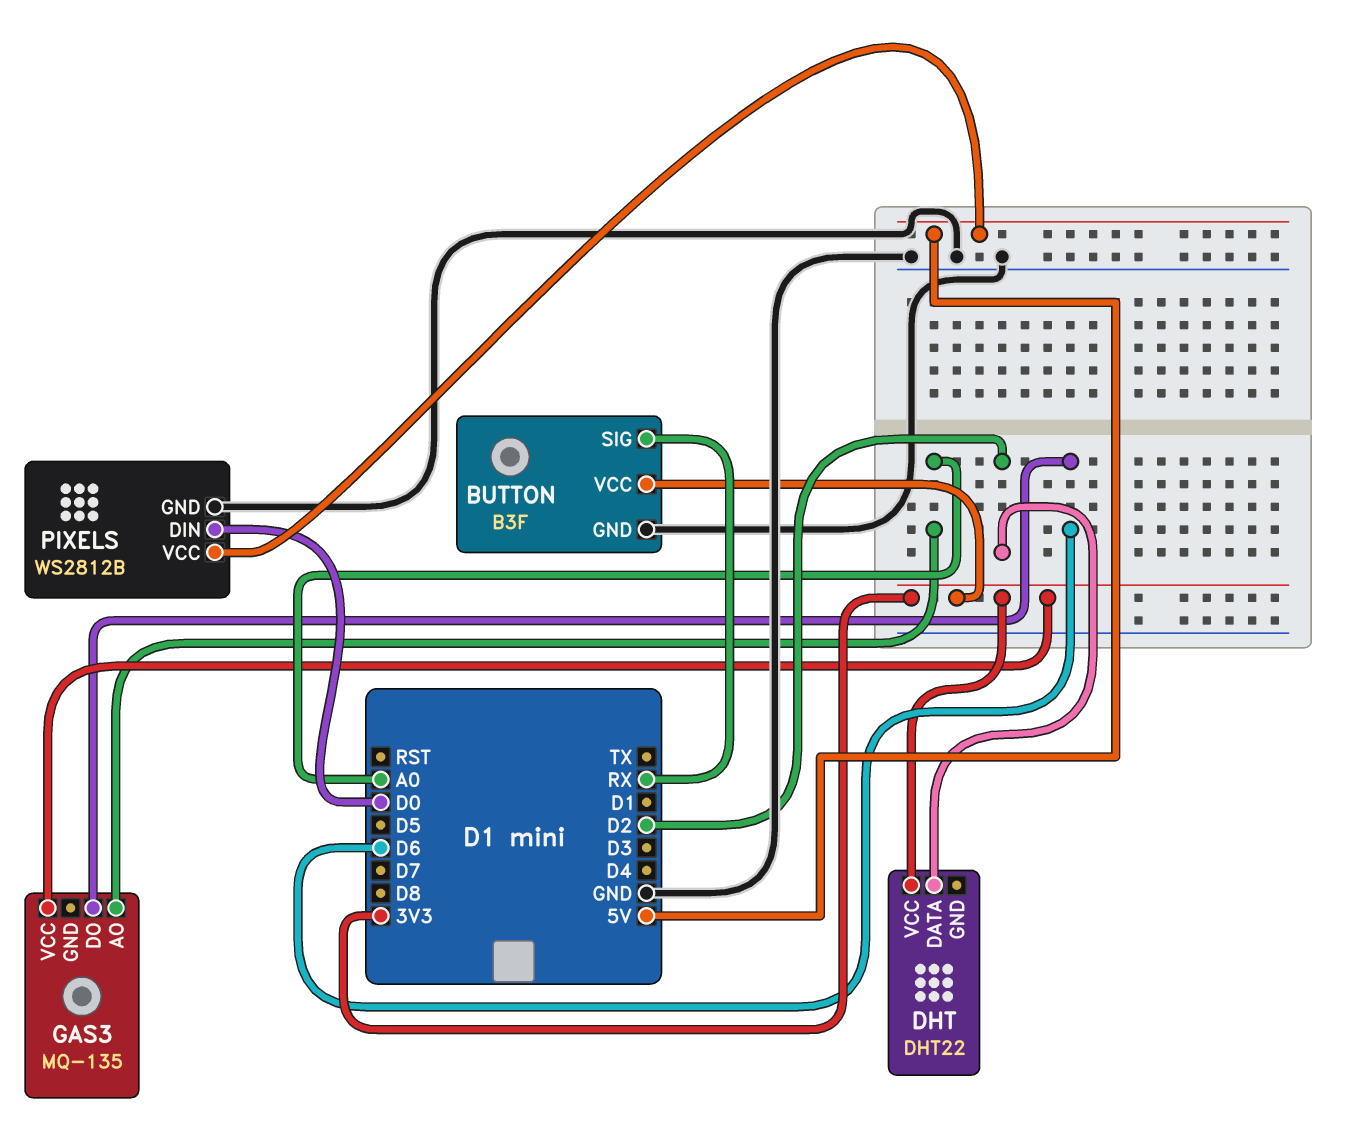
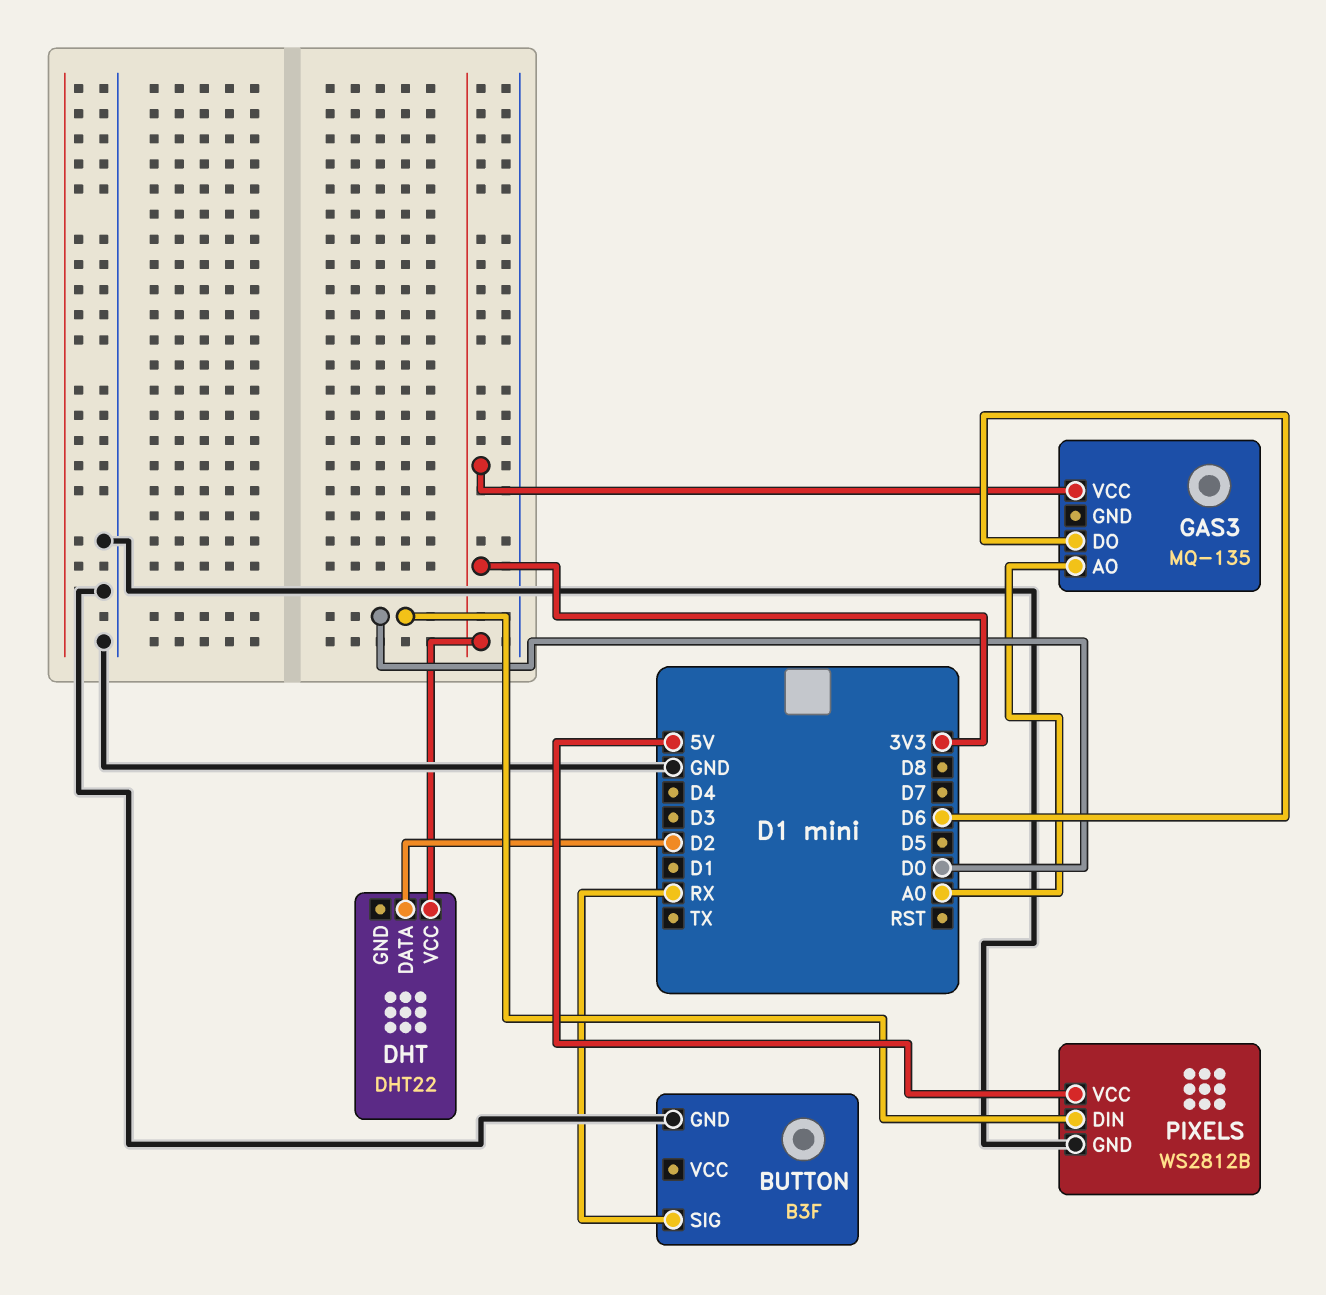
BUTTON pin VCC: 3V3 -> none

